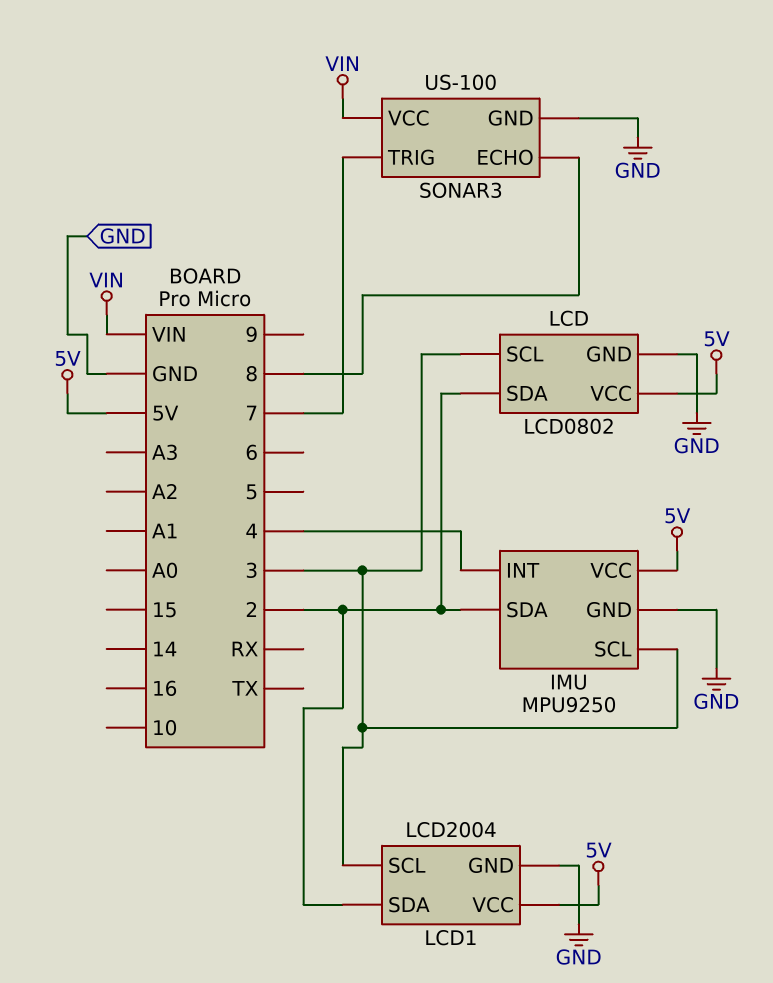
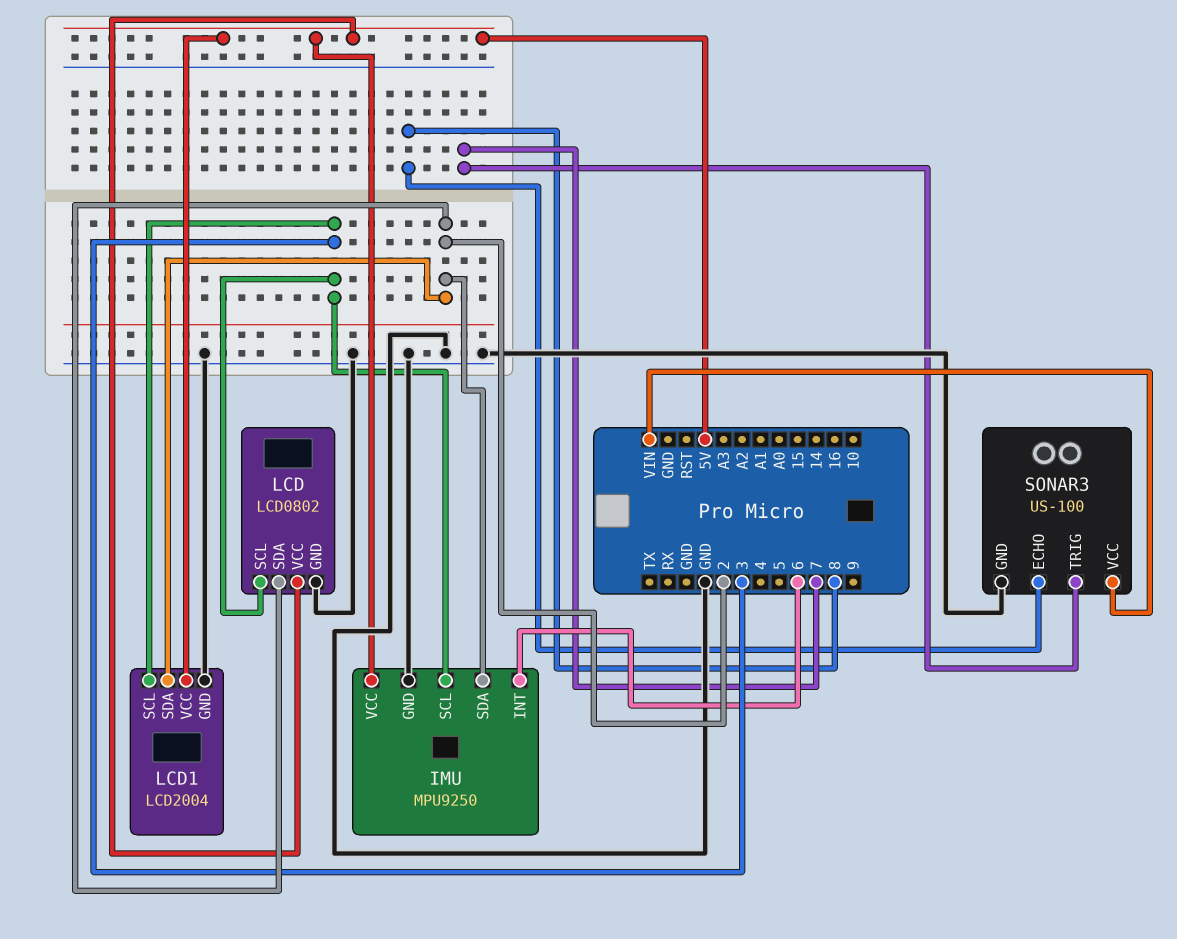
IMU pin INT: 4 -> 6

